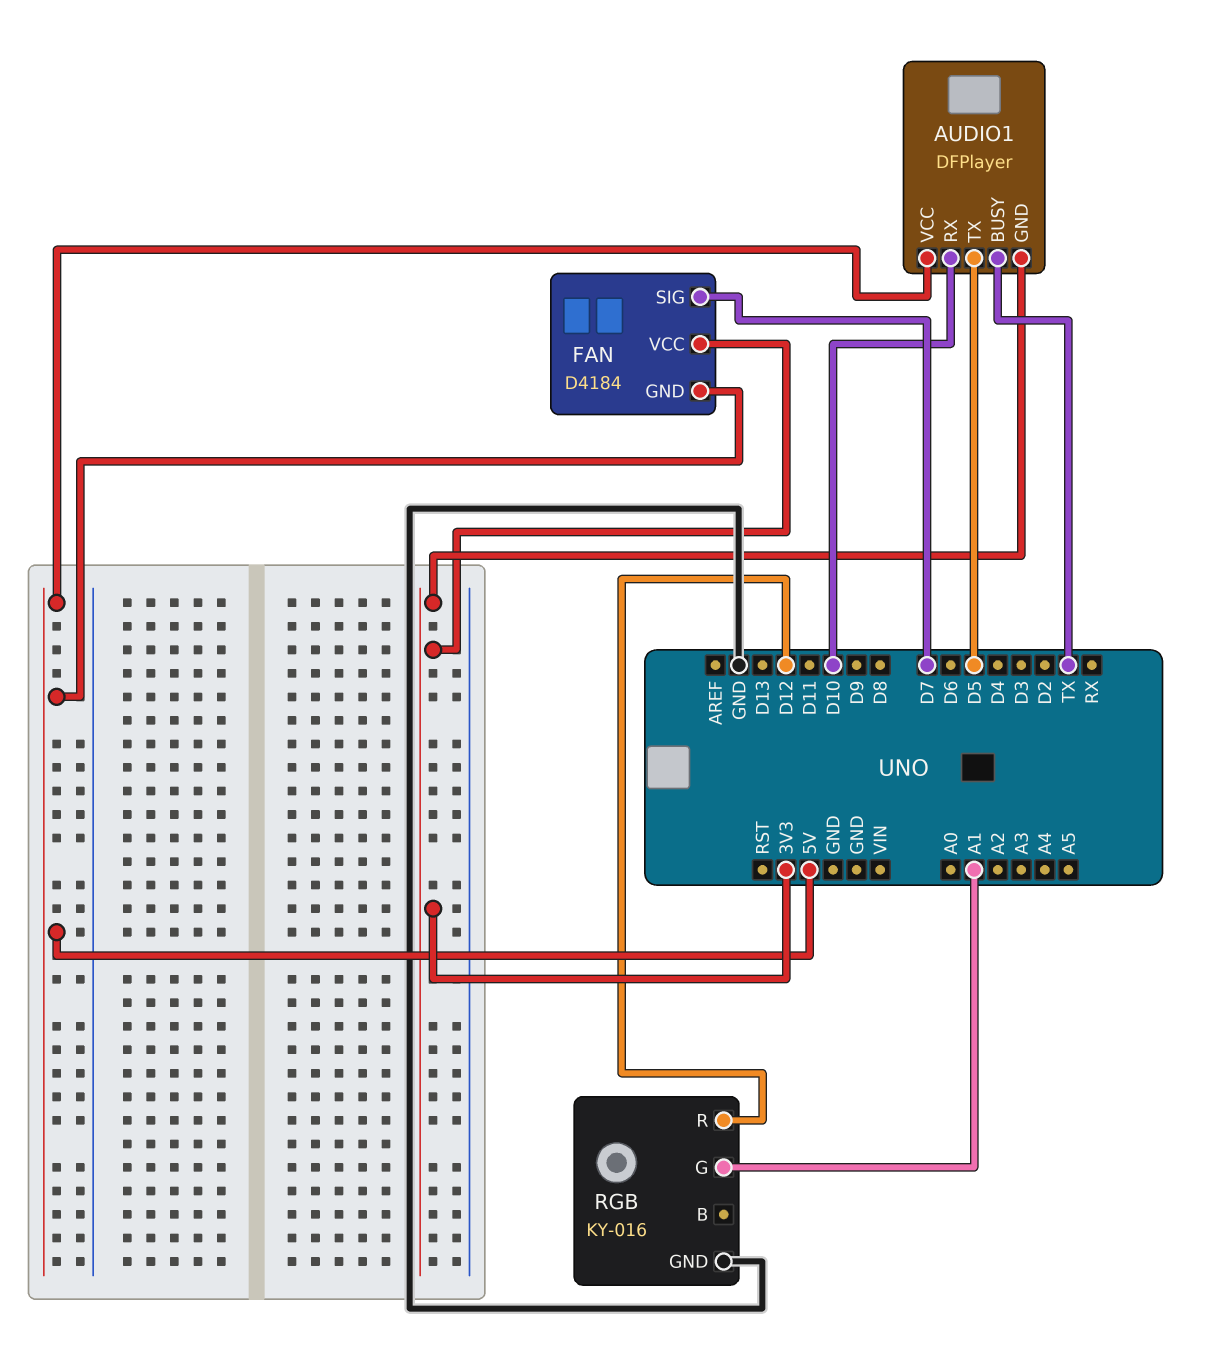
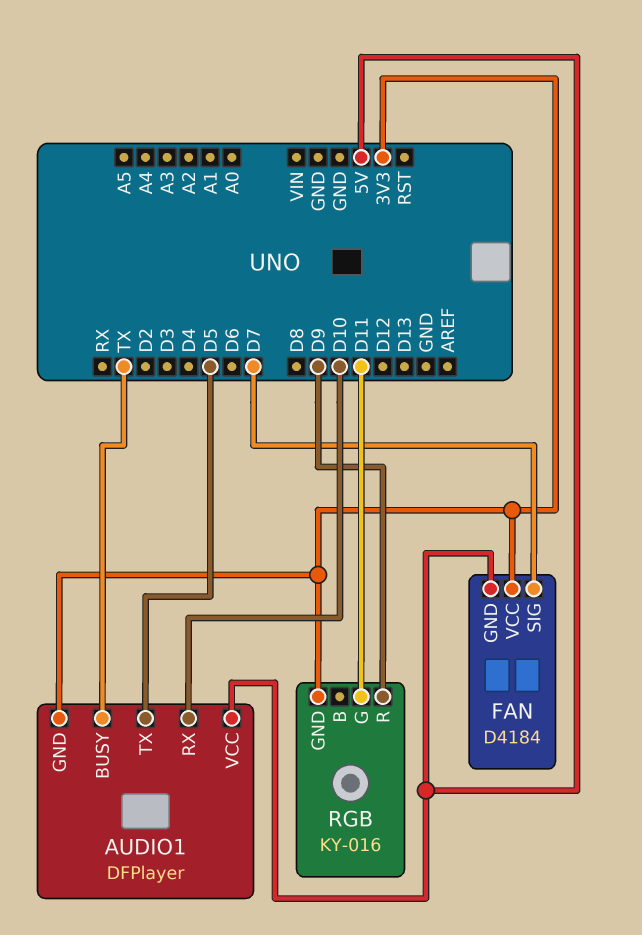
RGB pin G: A1 -> D11
RGB pin GND: GND -> 3V3
RGB pin R: D12 -> D9

